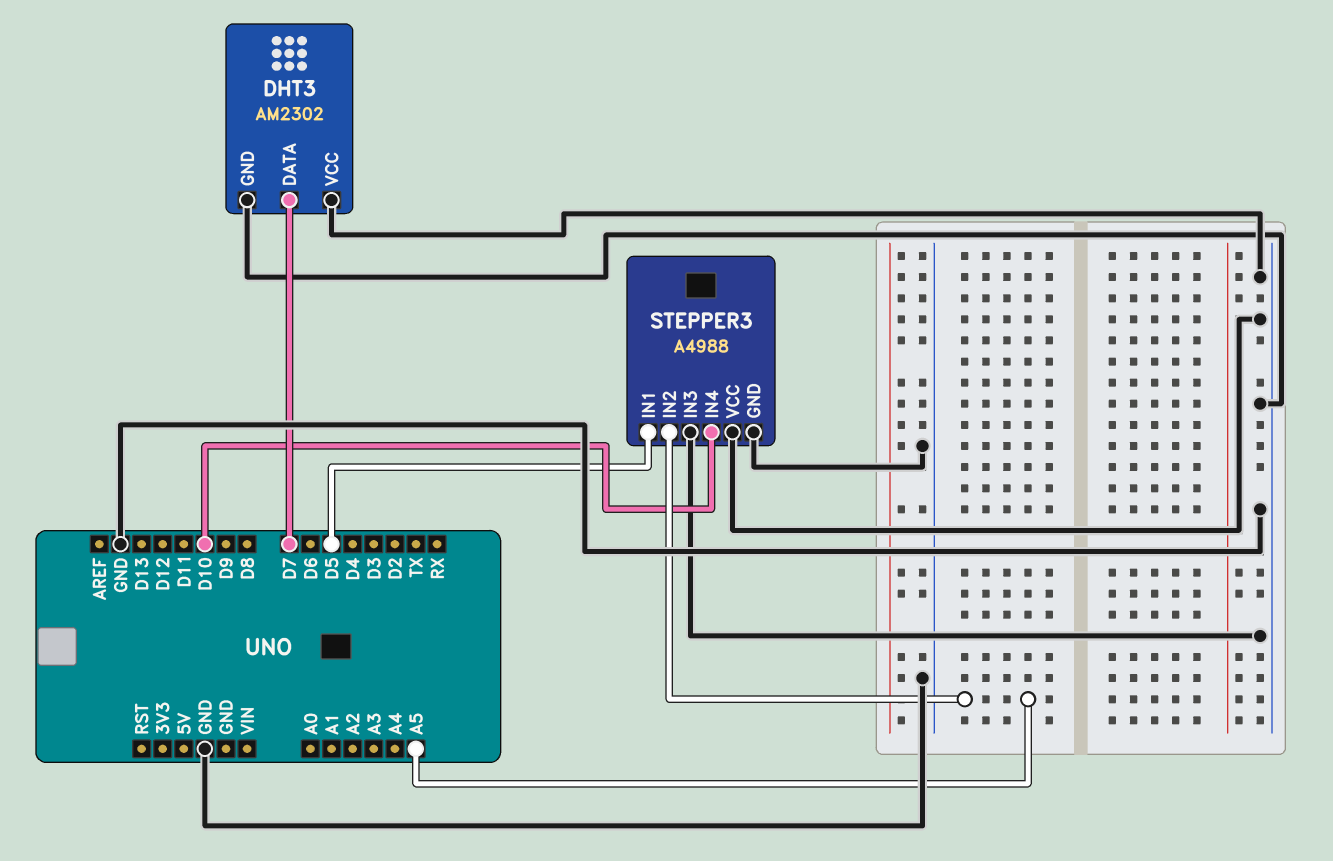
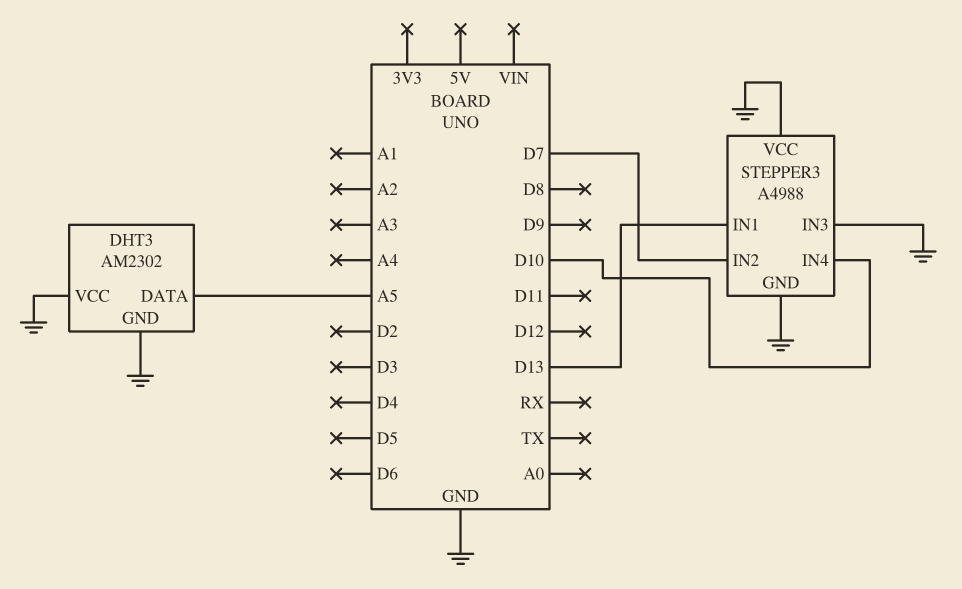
DHT3 pin DATA: D7 -> A5
STEPPER3 pin IN1: D5 -> D13
STEPPER3 pin IN2: A5 -> D7

